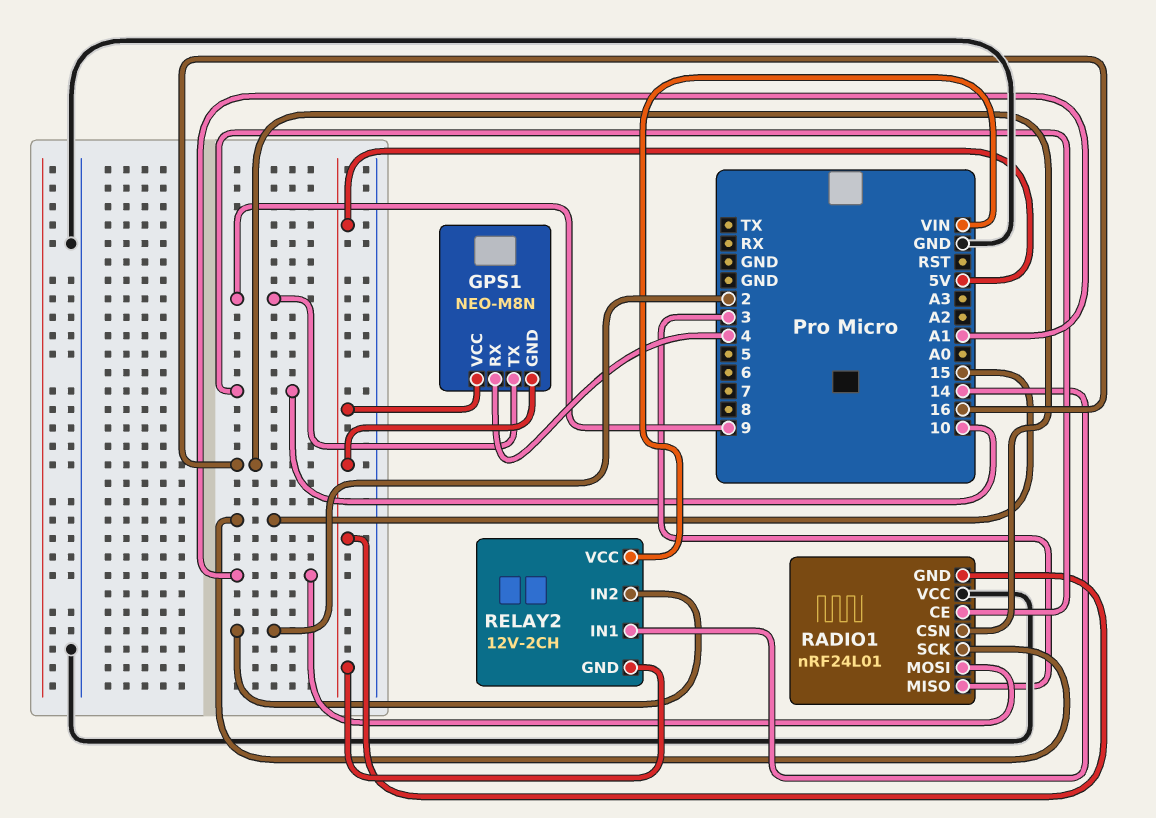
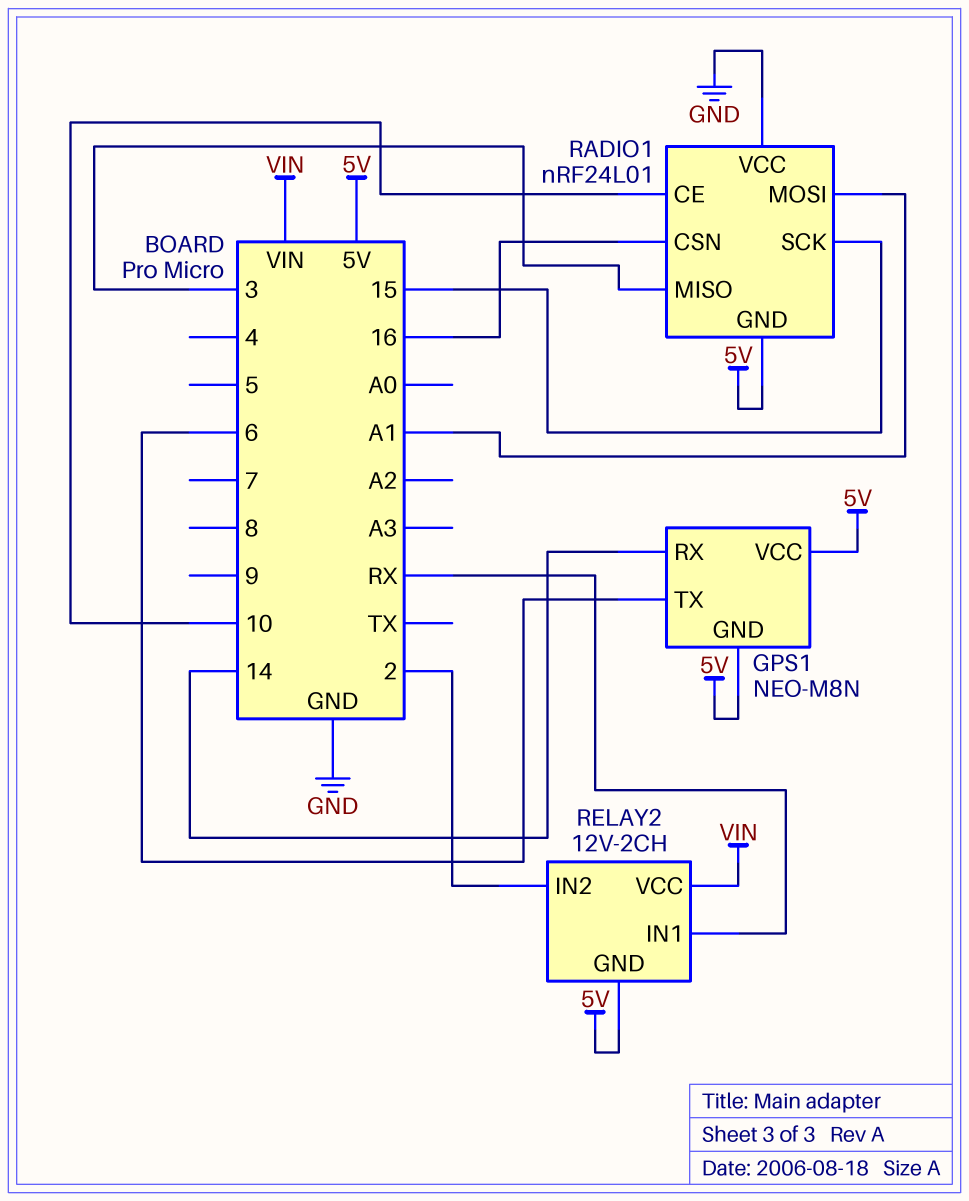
GPS1 pin RX: 4 -> 14
GPS1 pin TX: 9 -> 6
RELAY2 pin IN1: 14 -> RX

